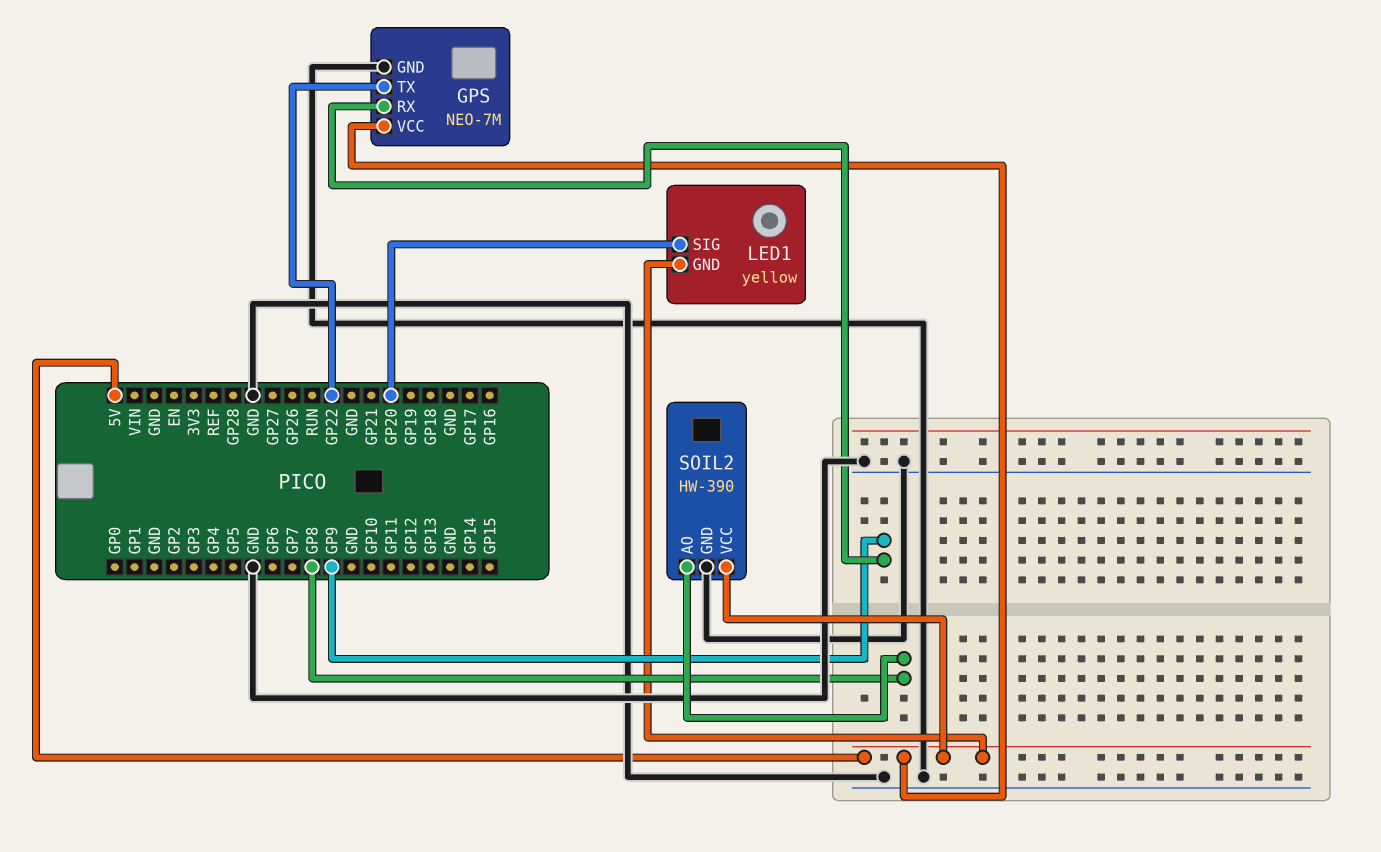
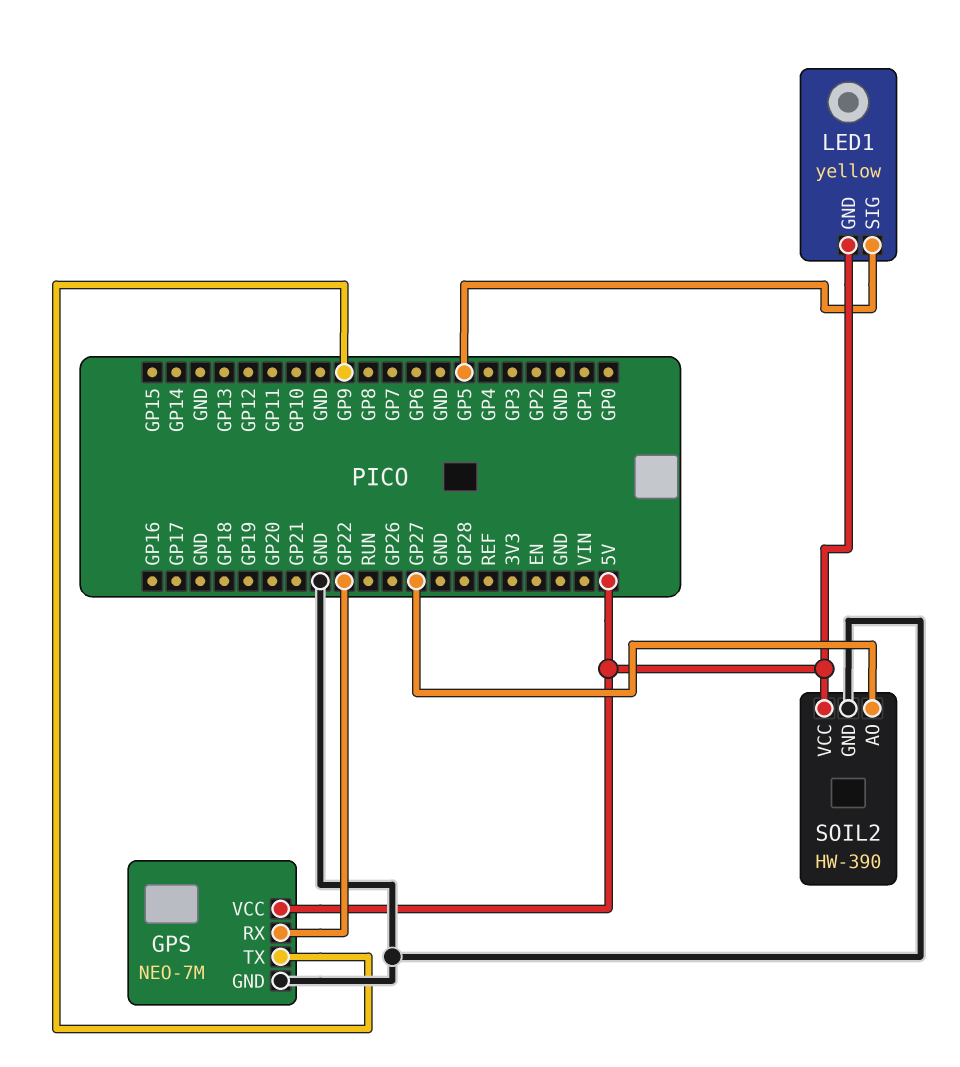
GPS pin RX: GP9 -> GP22
GPS pin TX: GP22 -> GP9
LED1 pin SIG: GP20 -> GP5
SOIL2 pin AO: GP8 -> GP27

